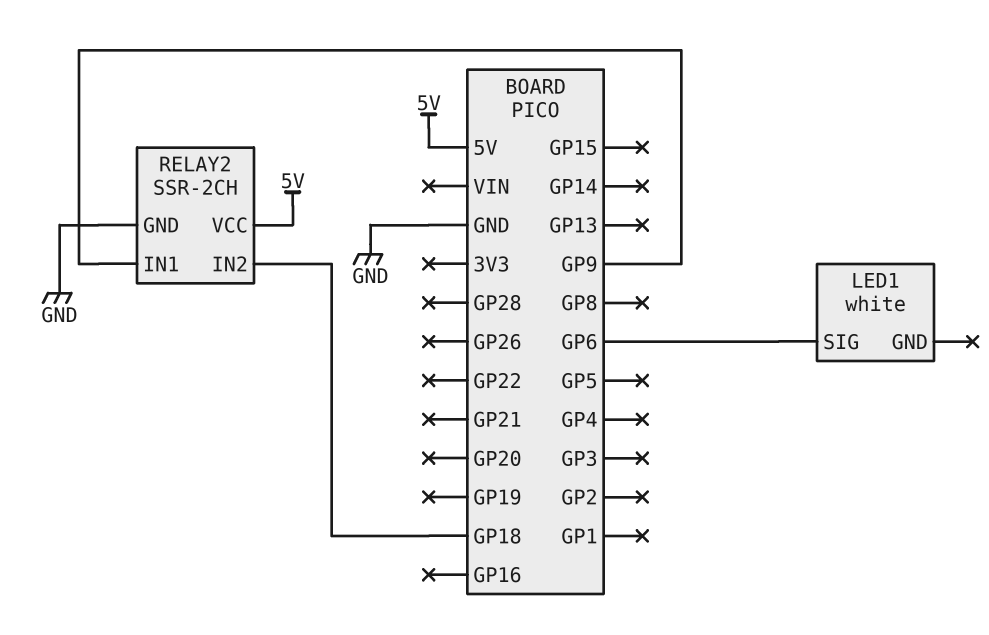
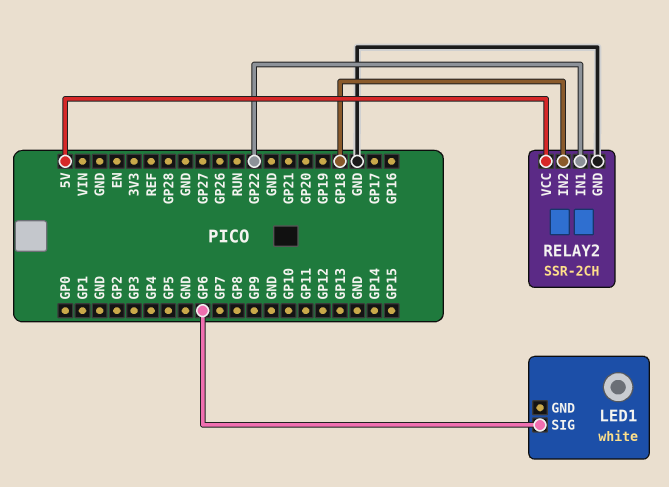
RELAY2 pin IN1: GP9 -> GP22

